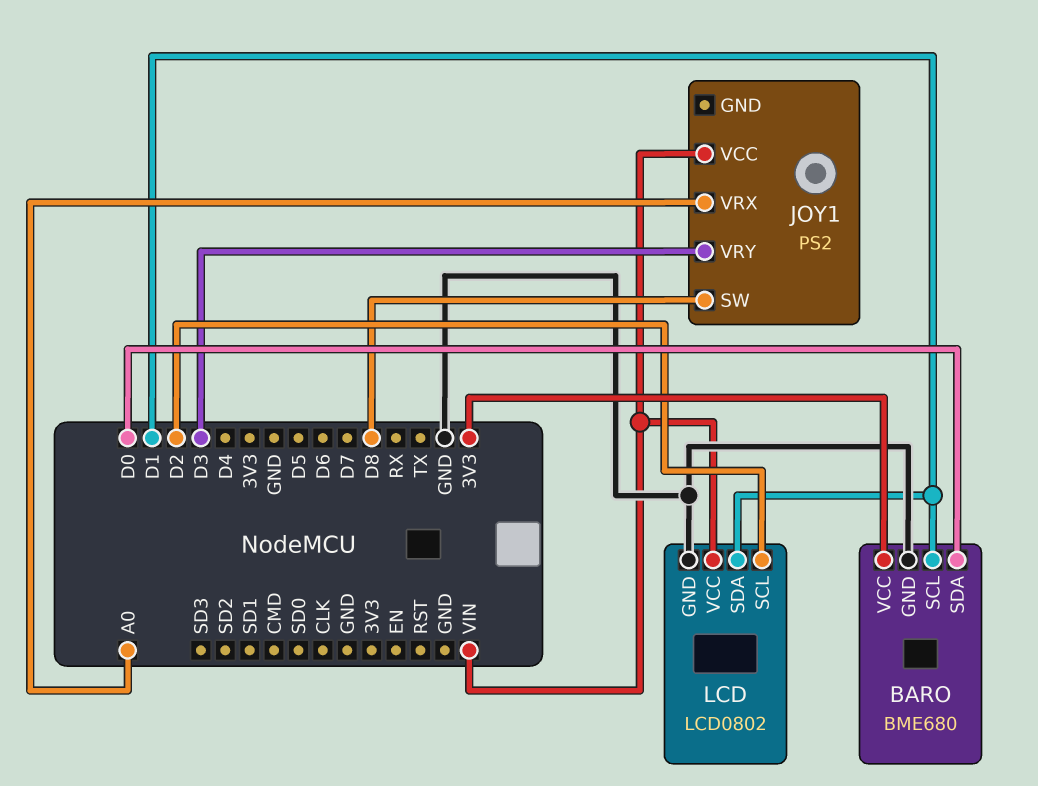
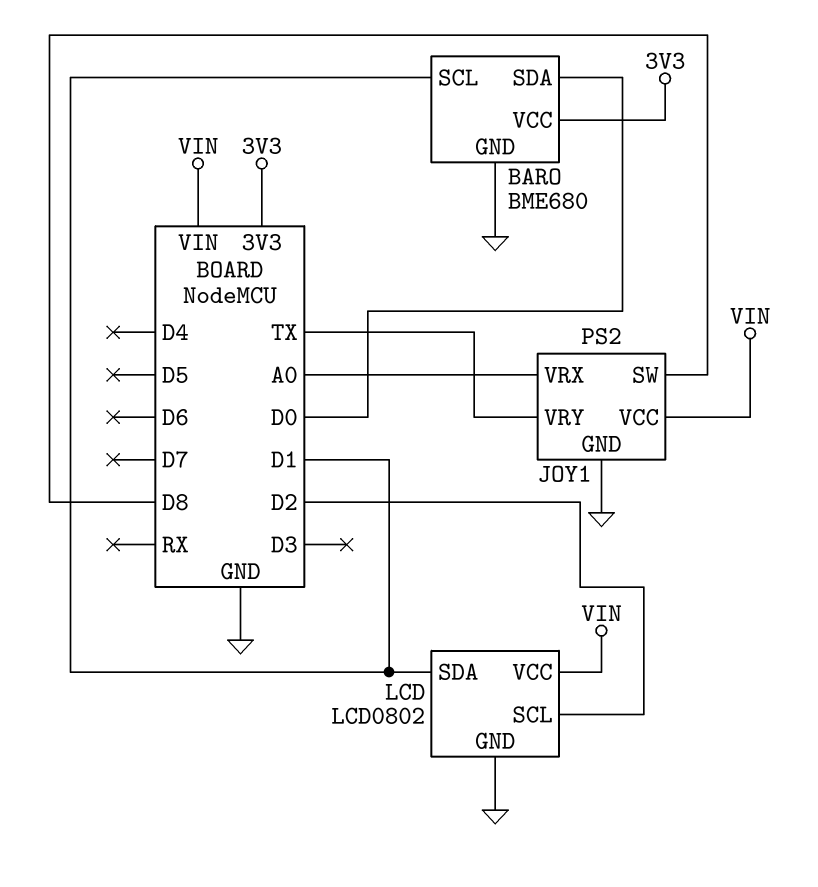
JOY1 pin GND: none -> GND
JOY1 pin VRY: D3 -> TX

